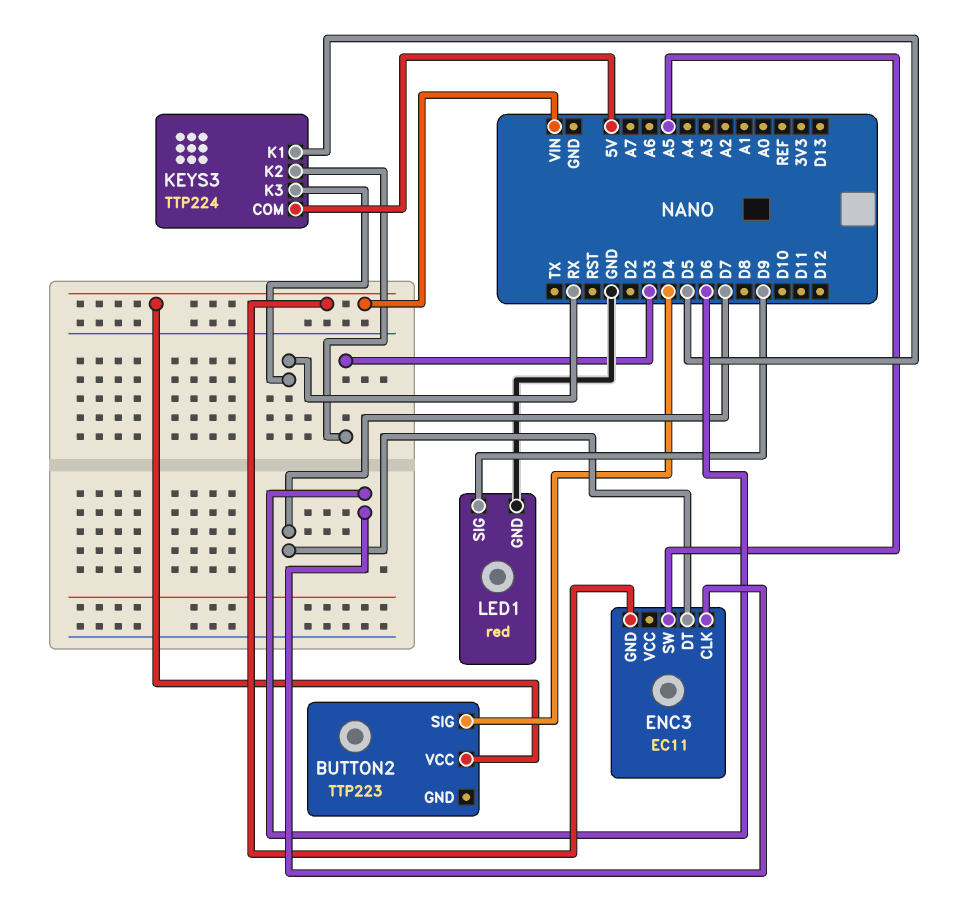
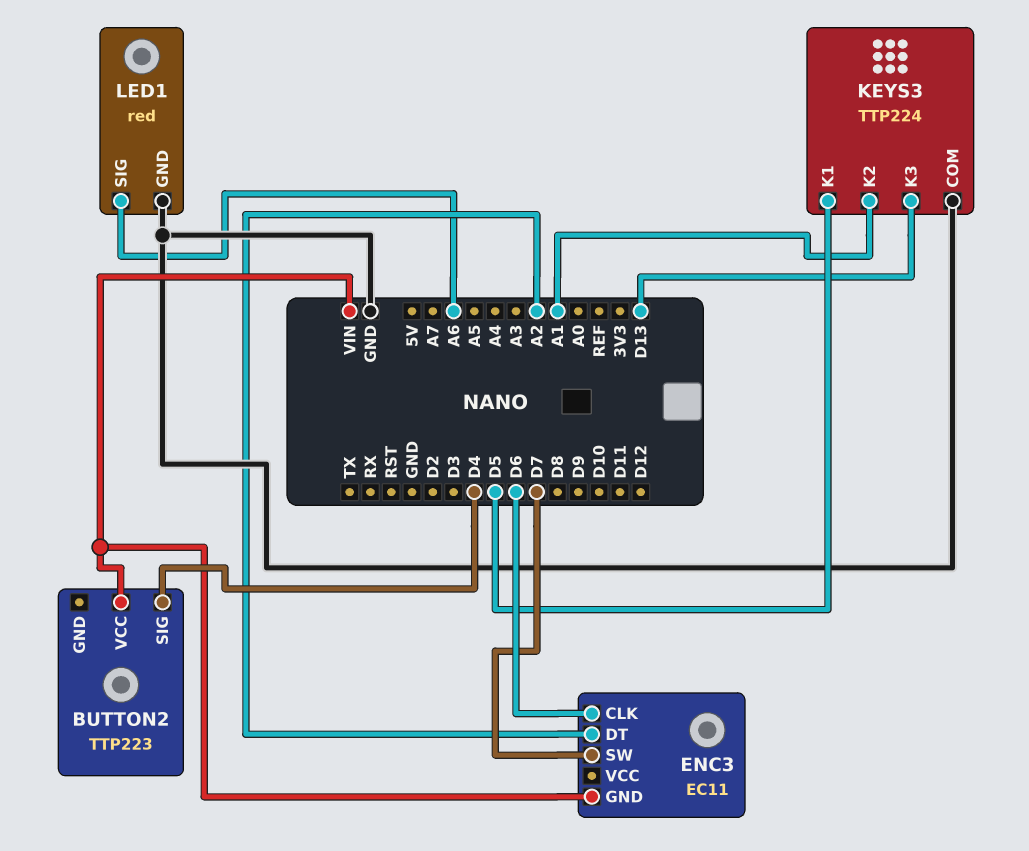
ENC3 pin DT: D7 -> A2
ENC3 pin SW: A5 -> D7
KEYS3 pin COM: 5V -> GND
KEYS3 pin K2: D3 -> A1
KEYS3 pin K3: RX -> D13
LED1 pin SIG: D9 -> A6

